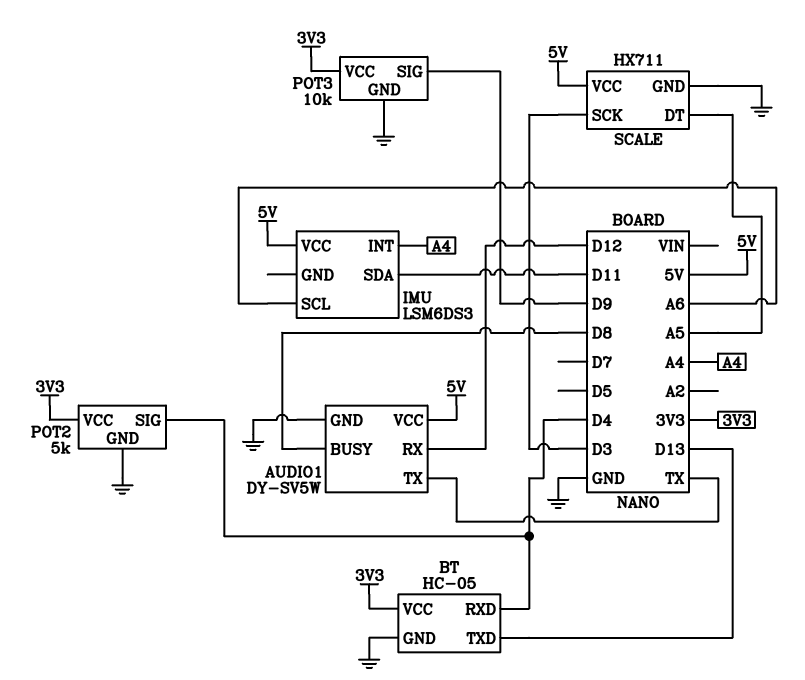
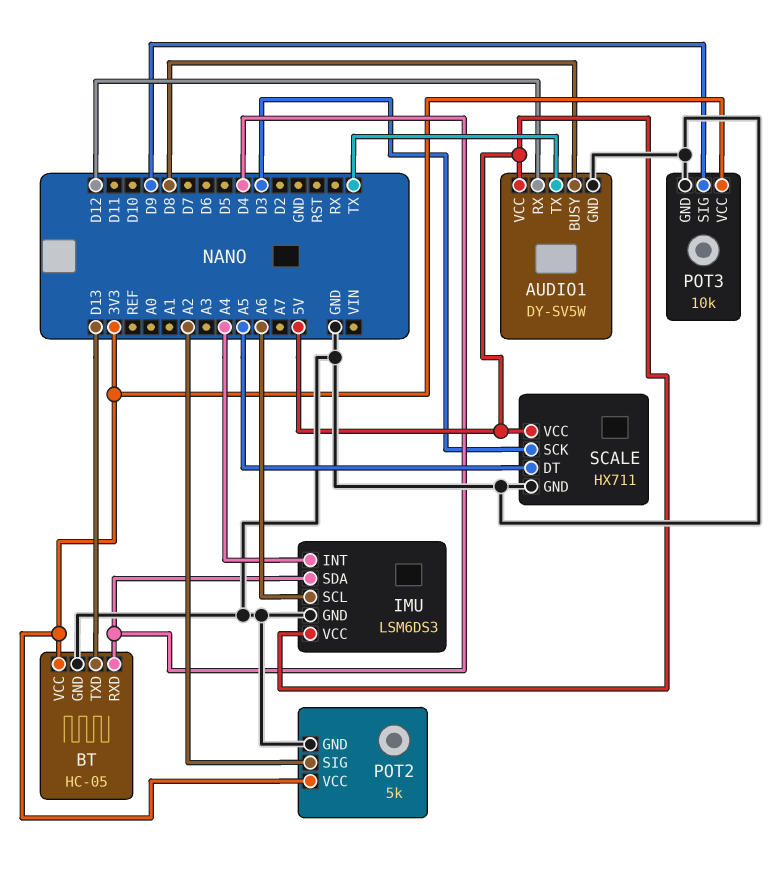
IMU pin GND: none -> GND
IMU pin SDA: D11 -> D4
POT2 pin SIG: D4 -> A2

